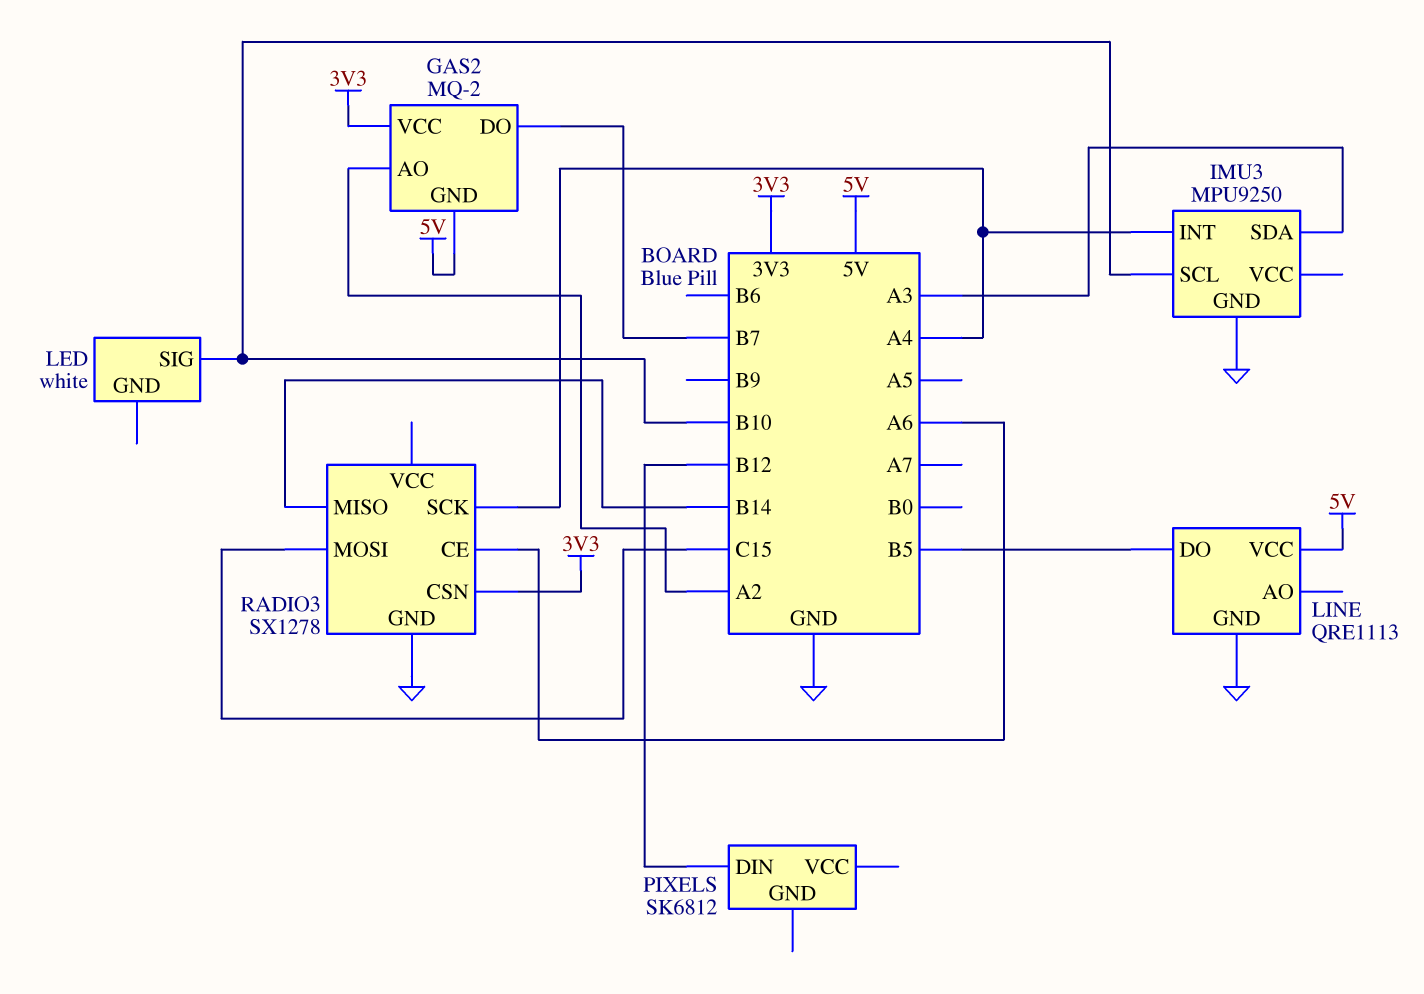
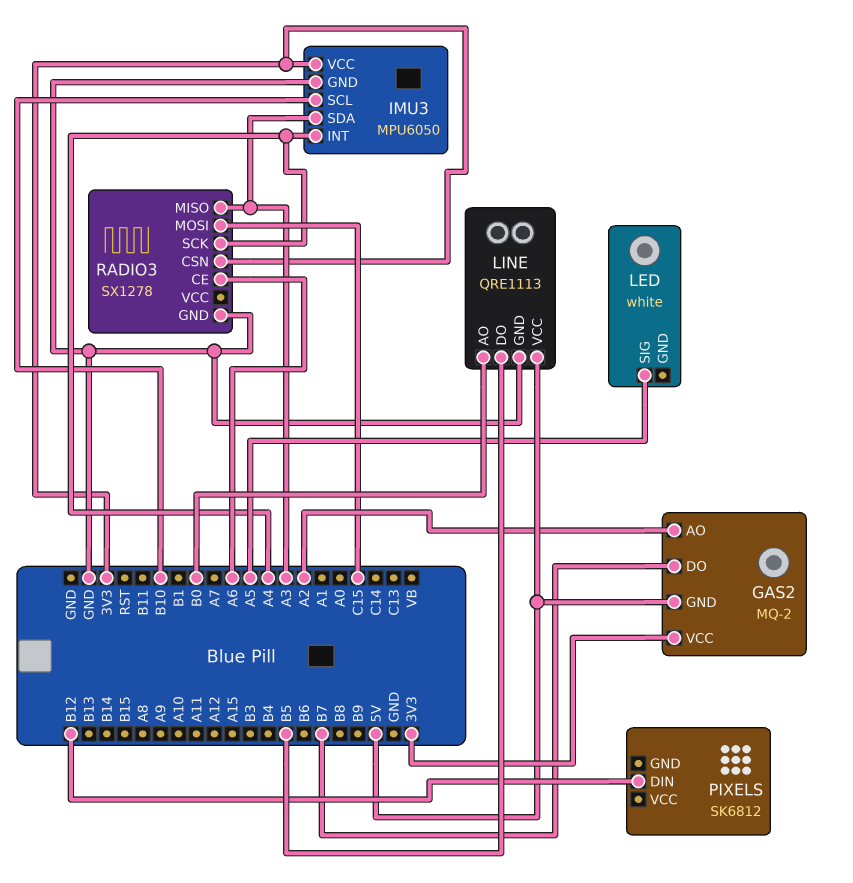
IMU3: MPU9250 -> MPU6050
IMU3 pin VCC: none -> 3V3
LED pin SIG: B10 -> A5
LINE pin AO: none -> B0
RADIO3 pin MISO: B14 -> A3

